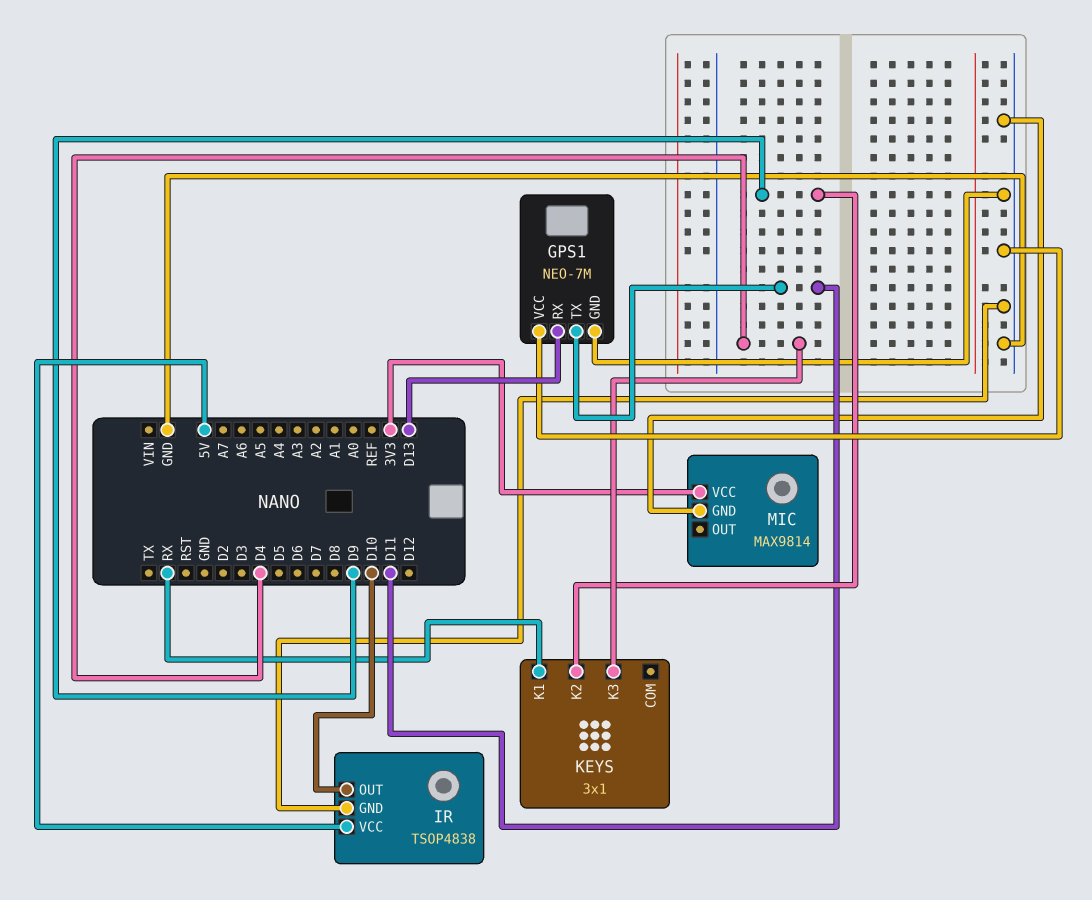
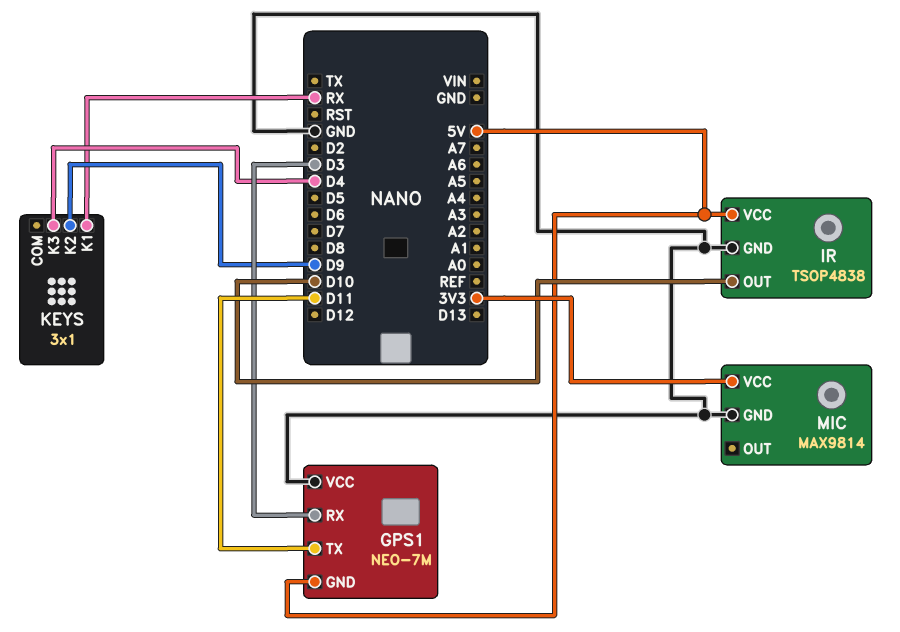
GPS1 pin GND: GND -> 5V
GPS1 pin RX: D13 -> D3

